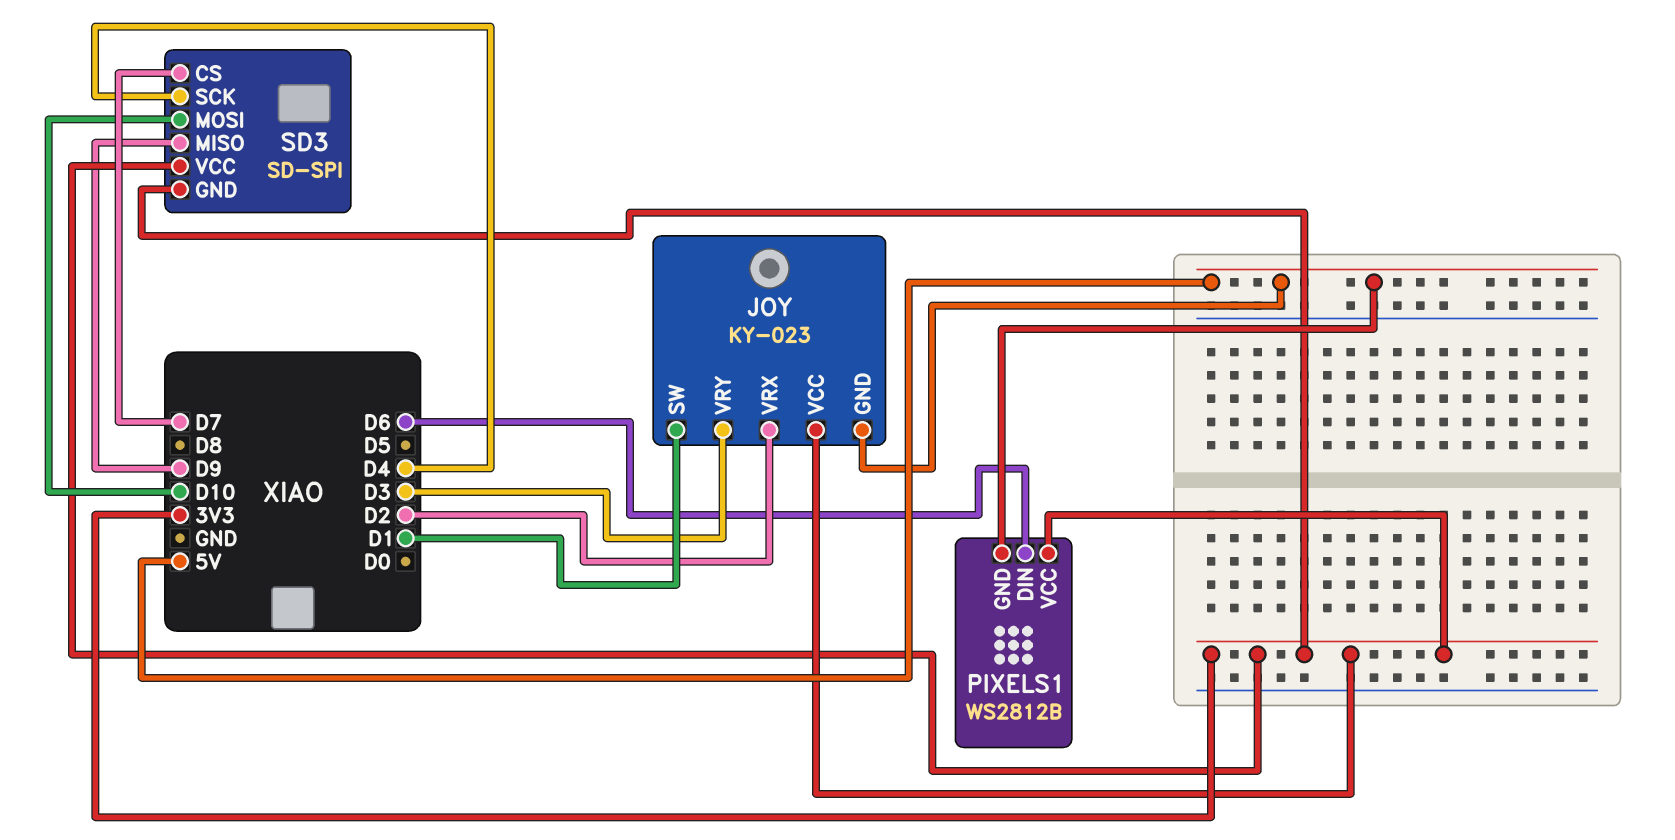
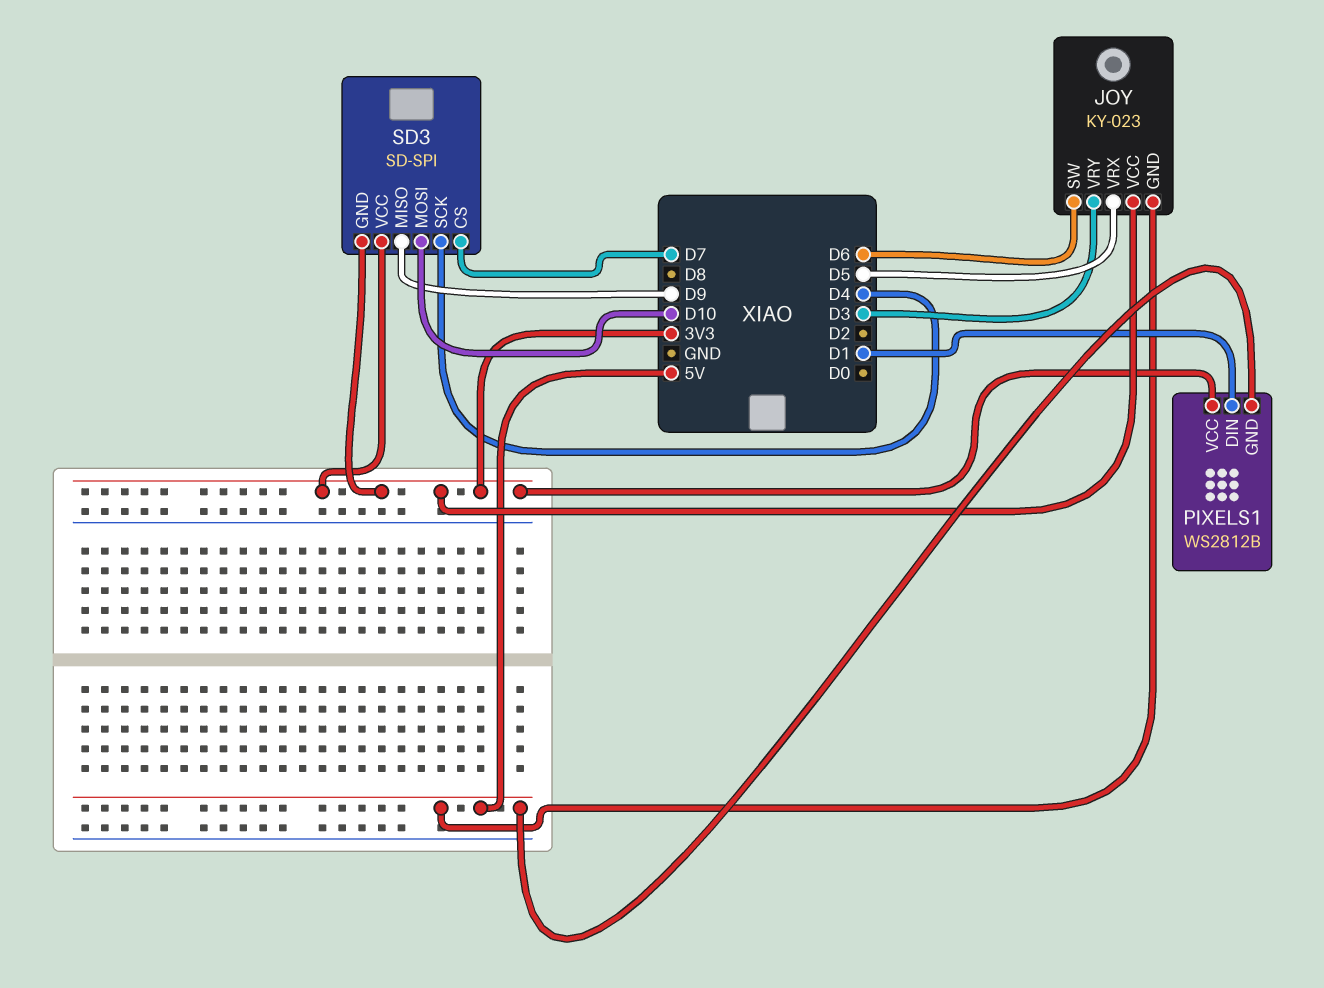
JOY pin SW: D1 -> D6
JOY pin VRX: D2 -> D5
PIXELS1 pin DIN: D6 -> D1

